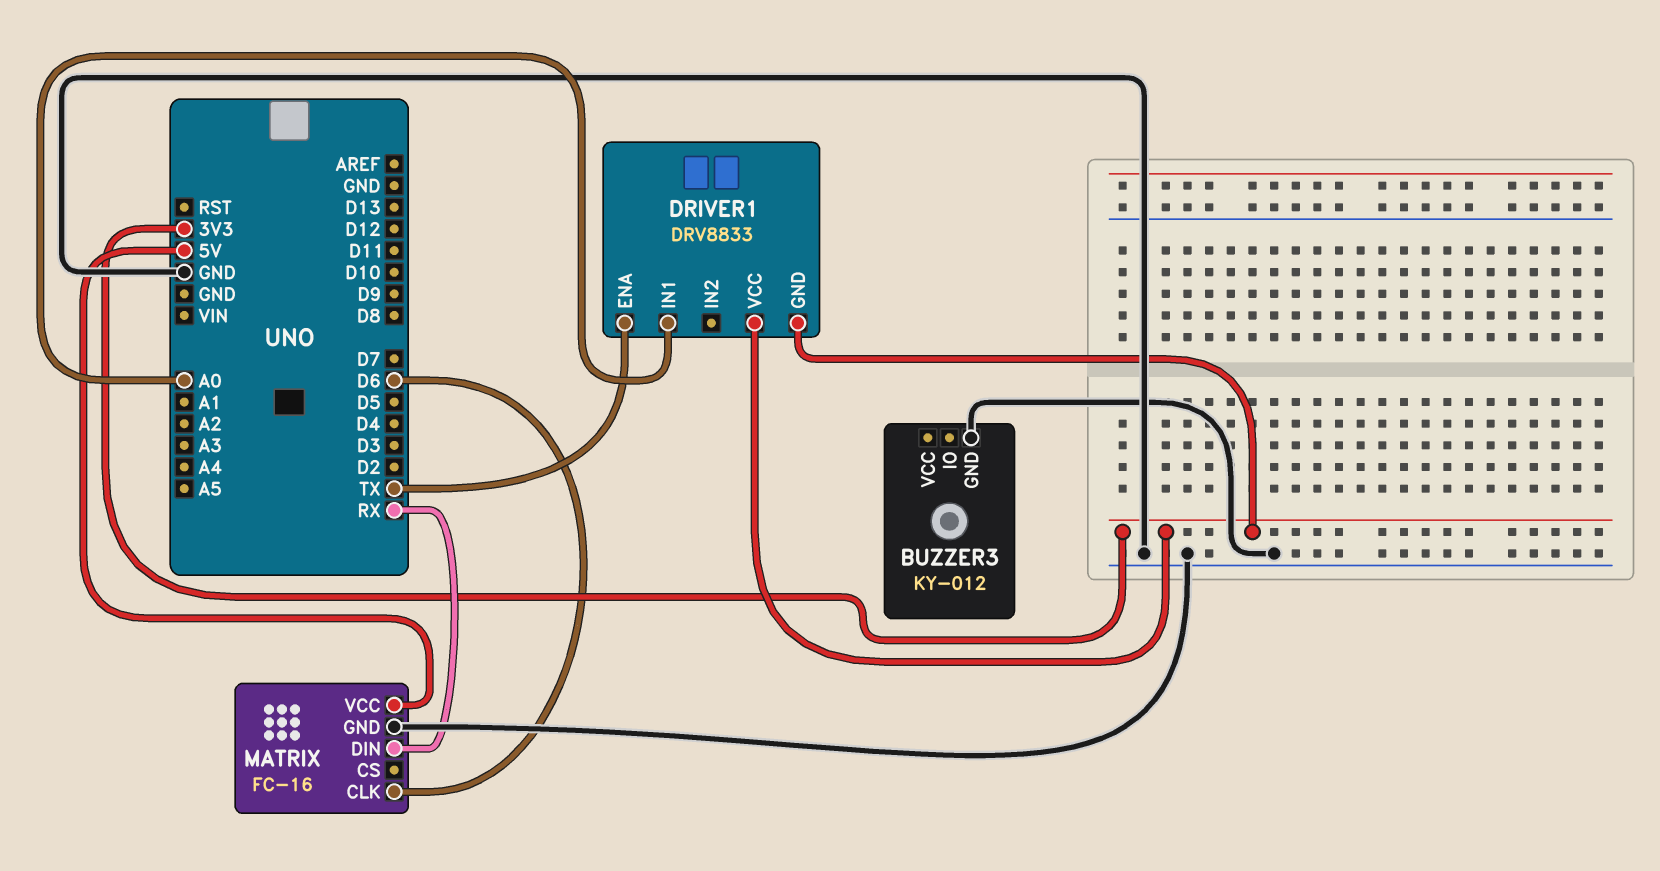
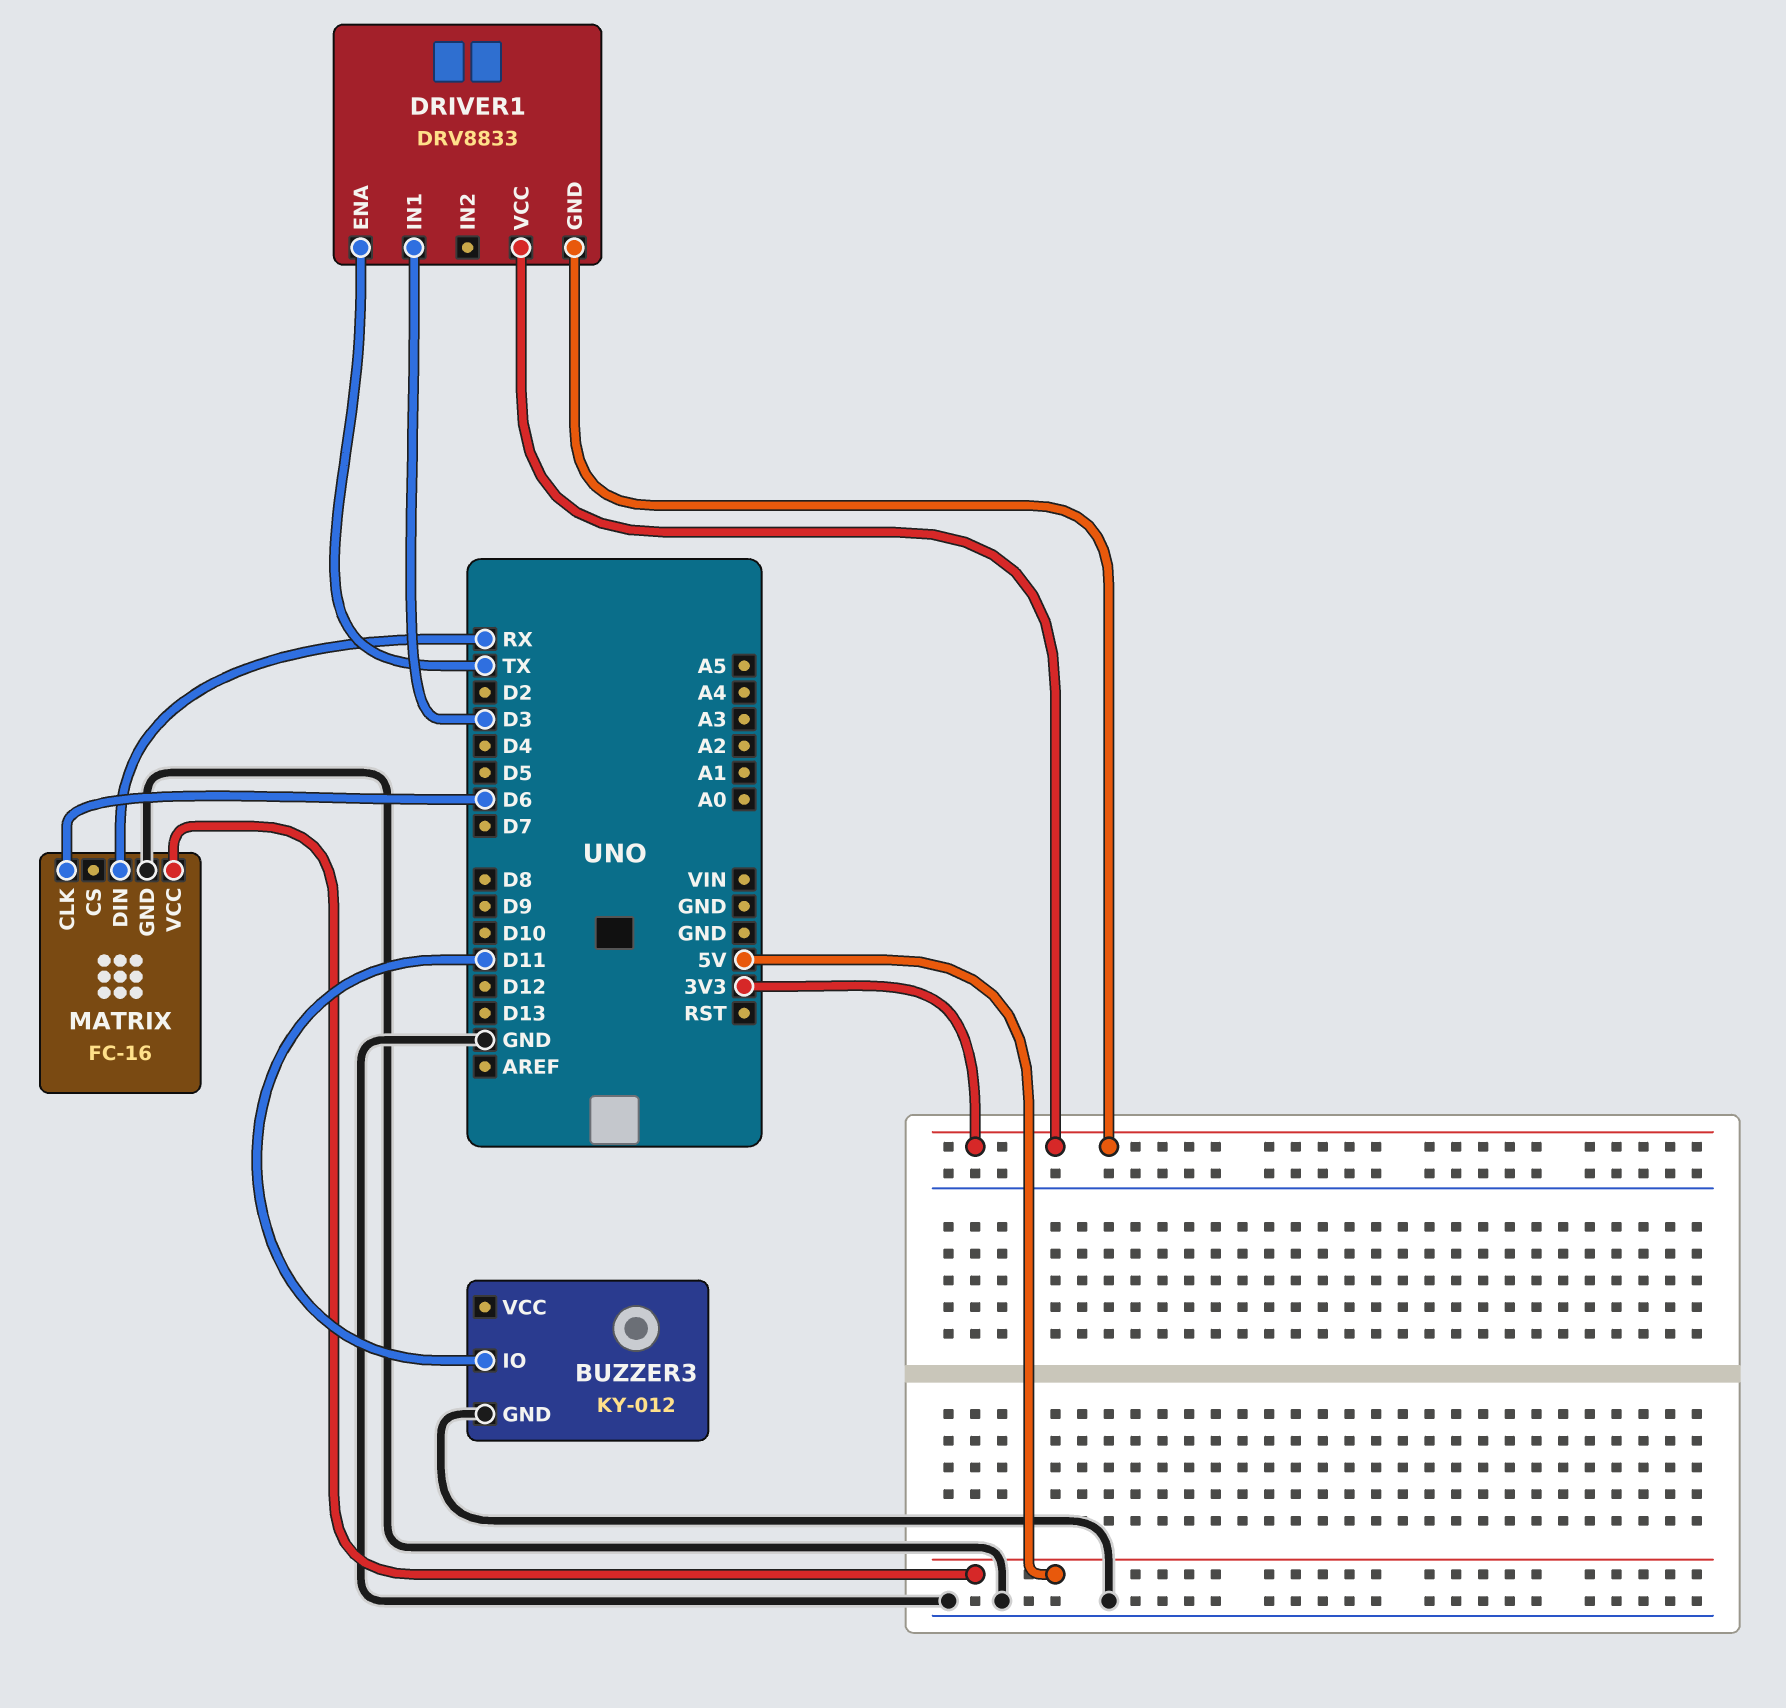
BUZZER3 pin IO: none -> D11
DRIVER1 pin IN1: A0 -> D3

